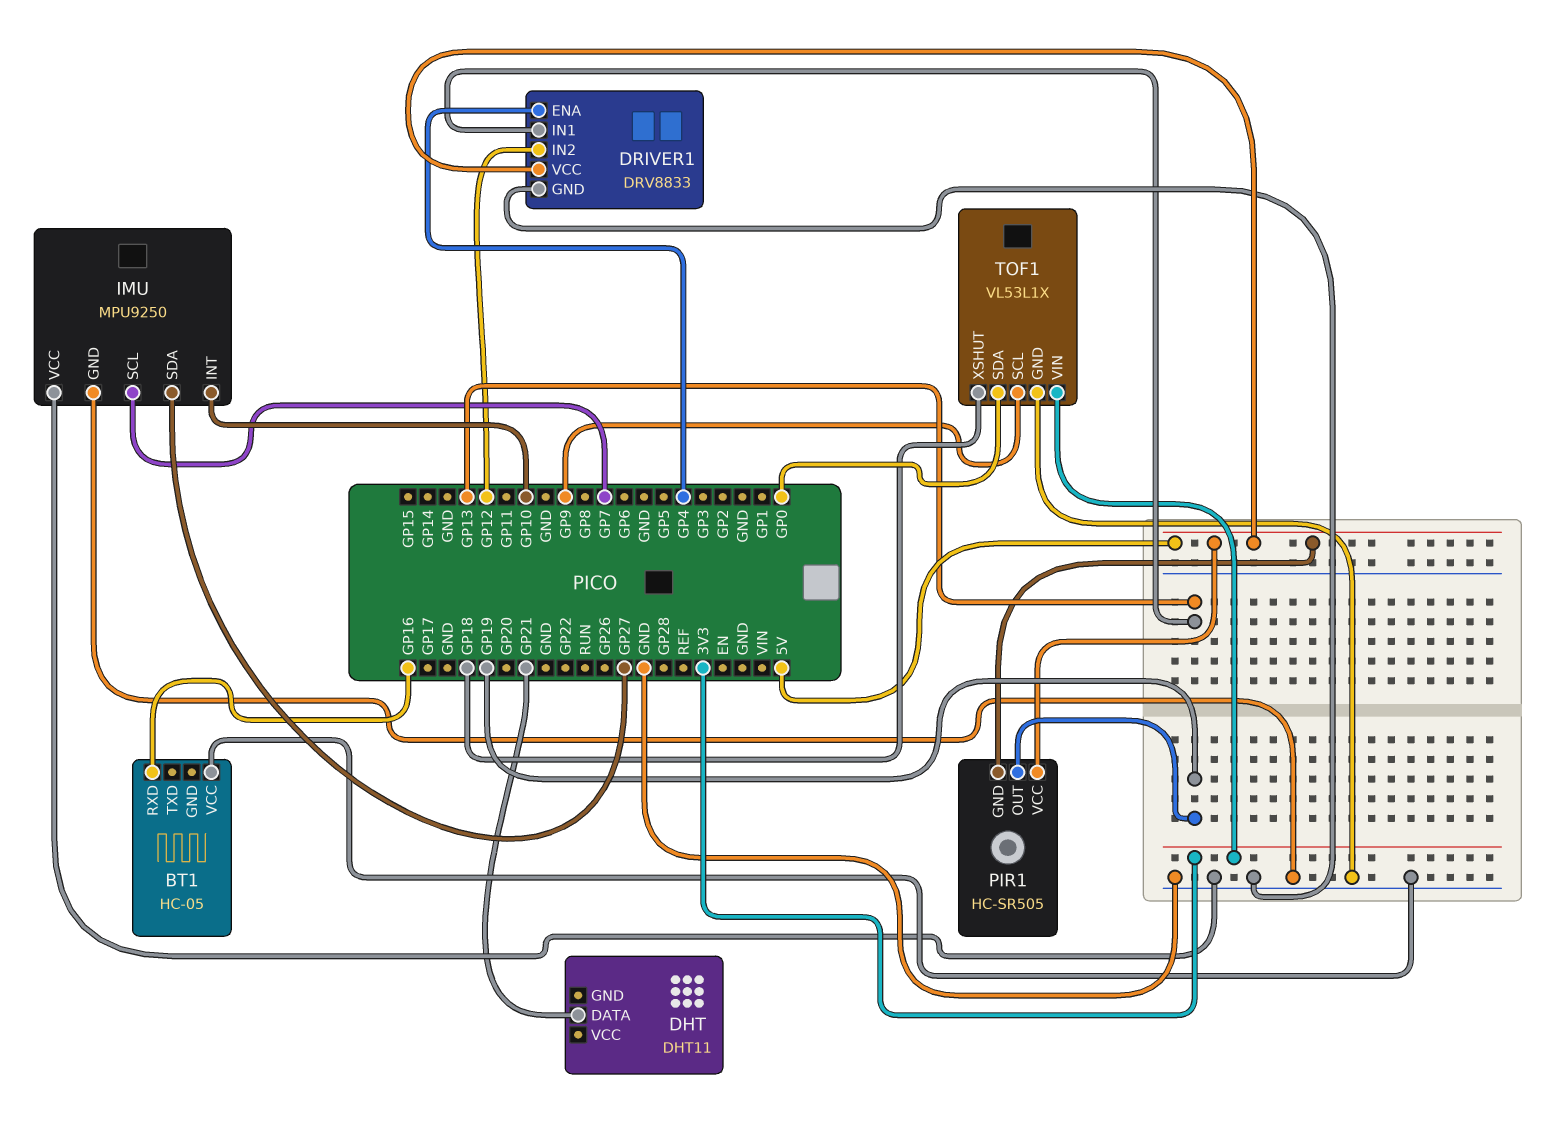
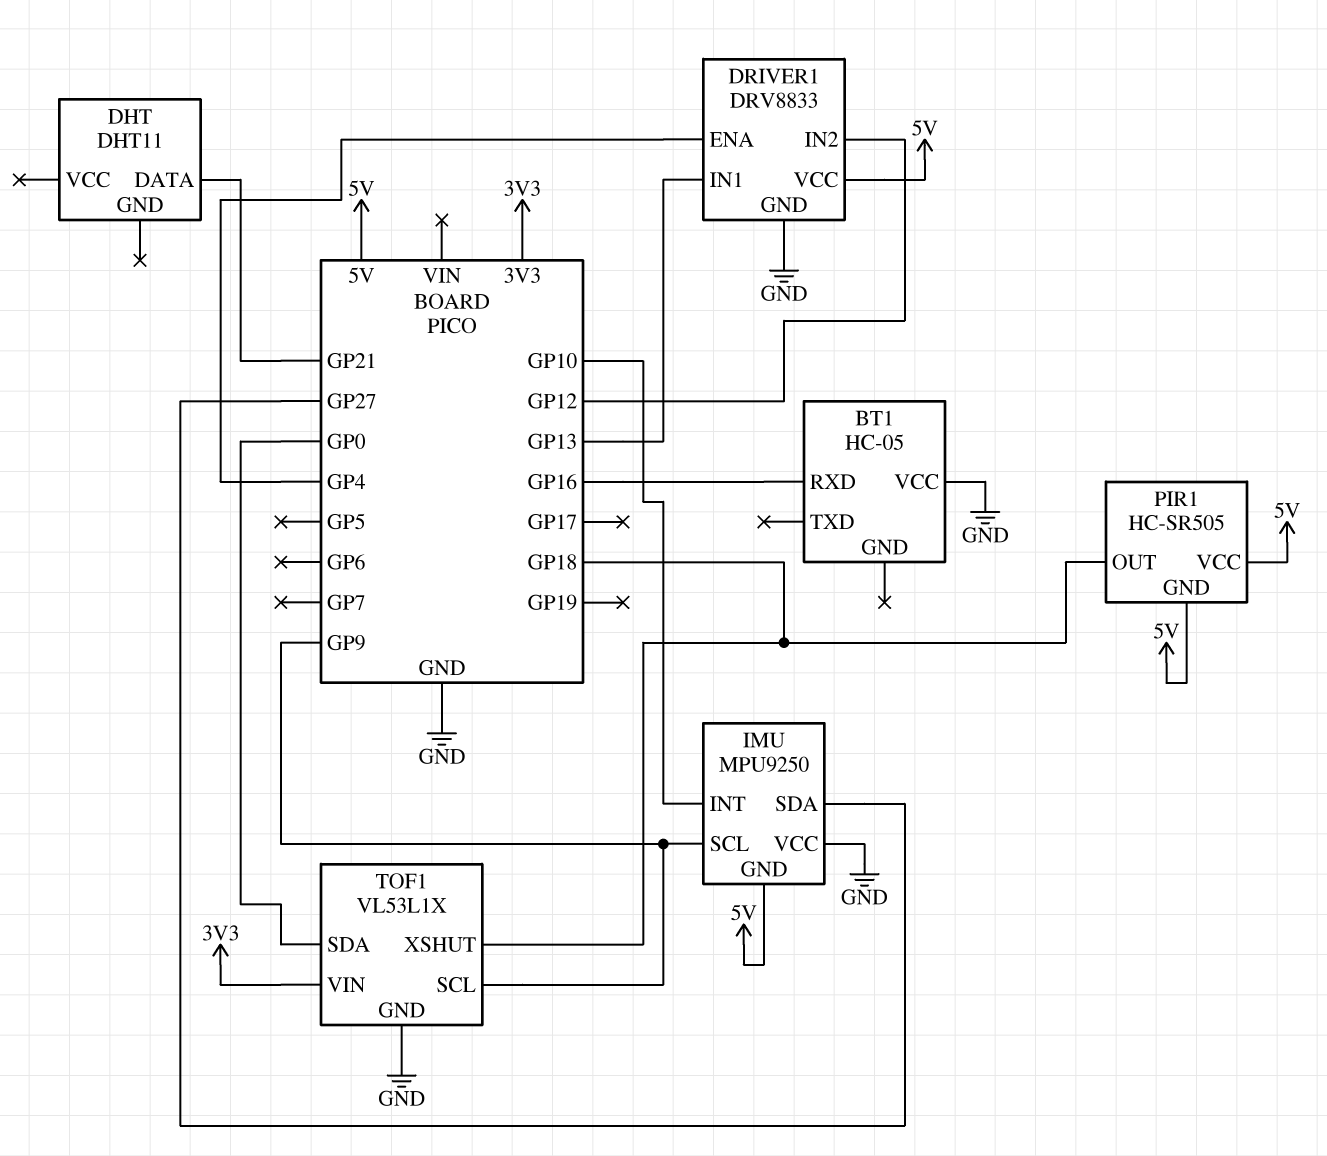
IMU pin GND: GND -> 5V
IMU pin SCL: GP7 -> GP9
PIR1 pin OUT: GP19 -> GP18

